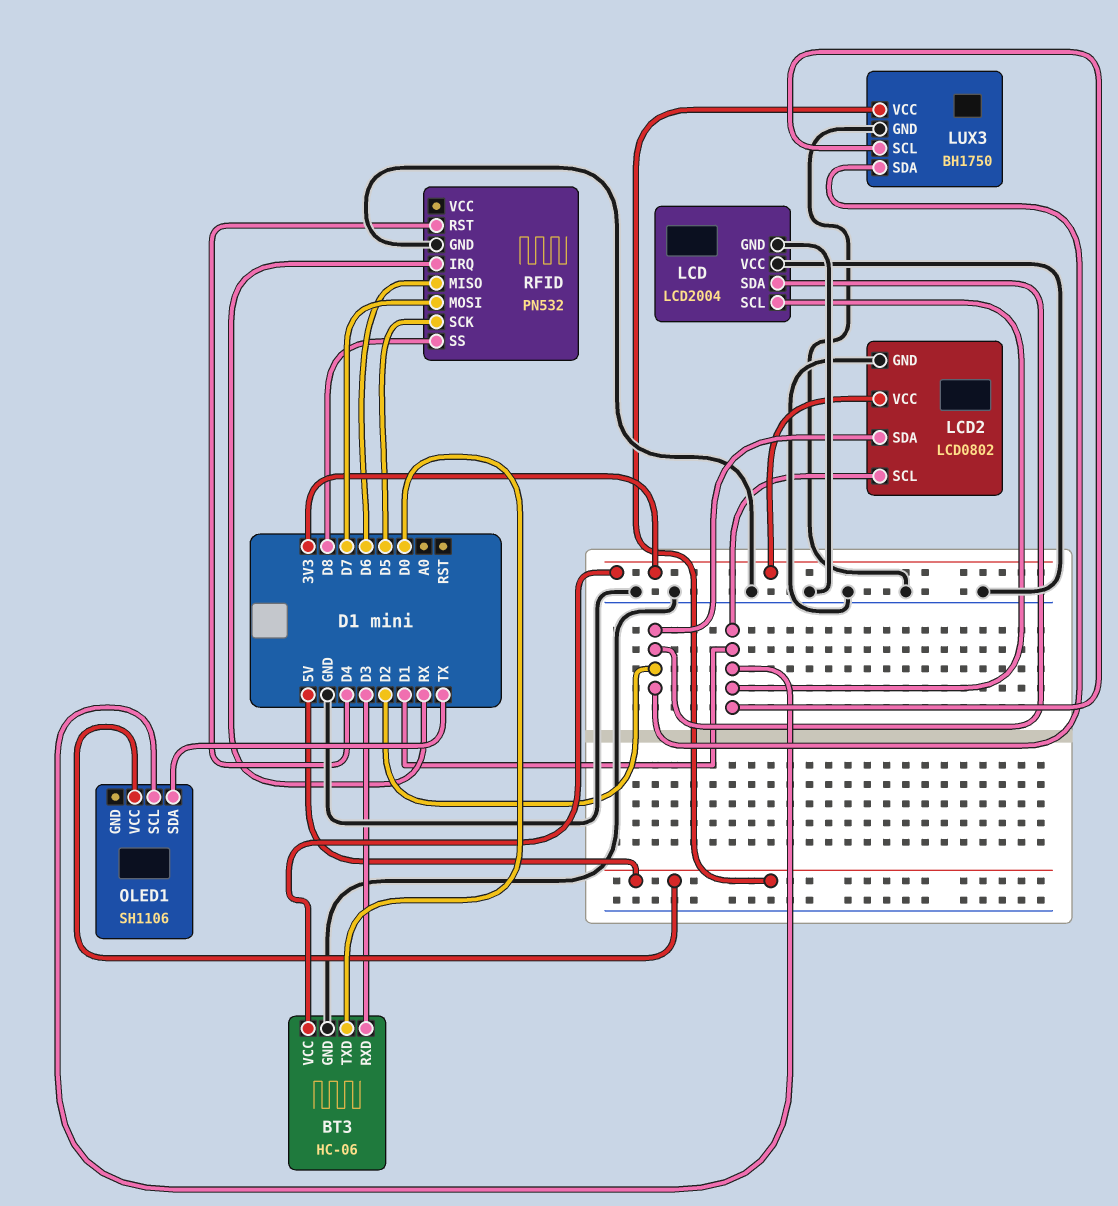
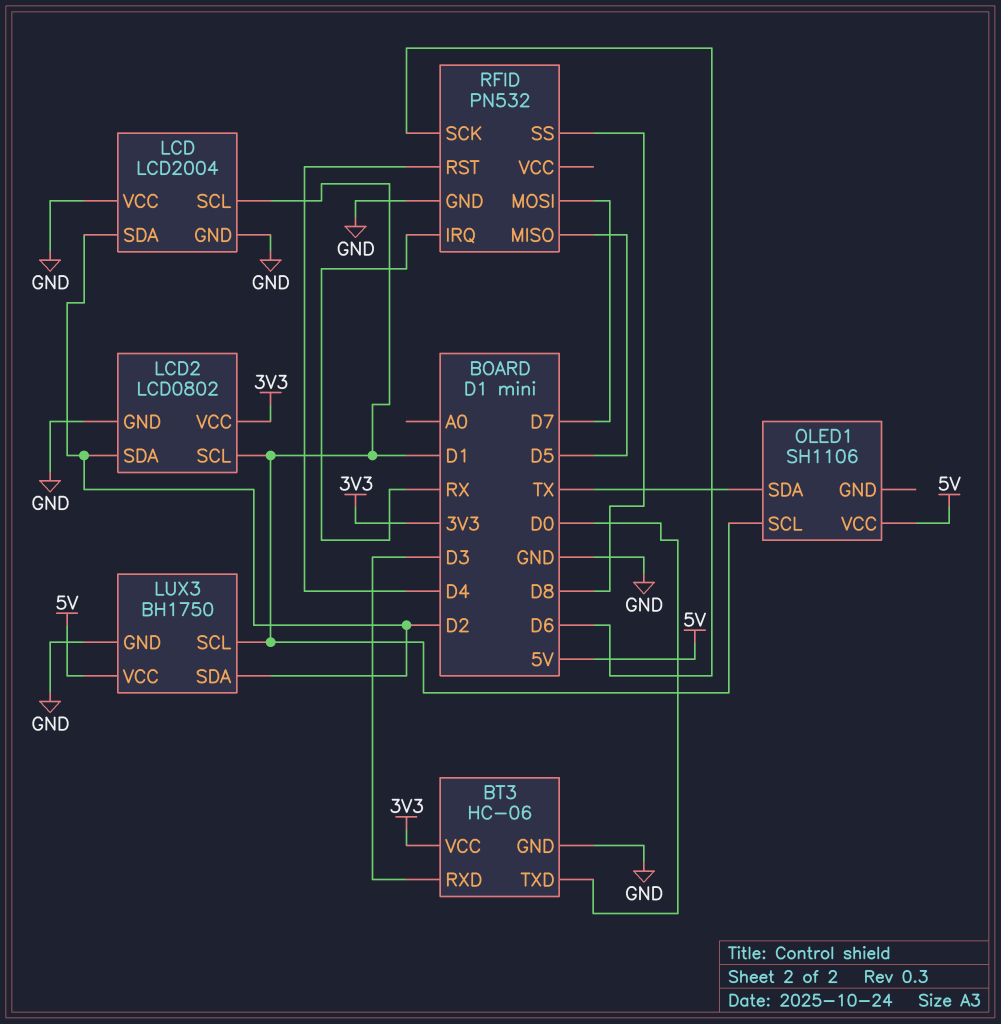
RFID pin MISO: D6 -> D5
RFID pin SCK: D5 -> D6

